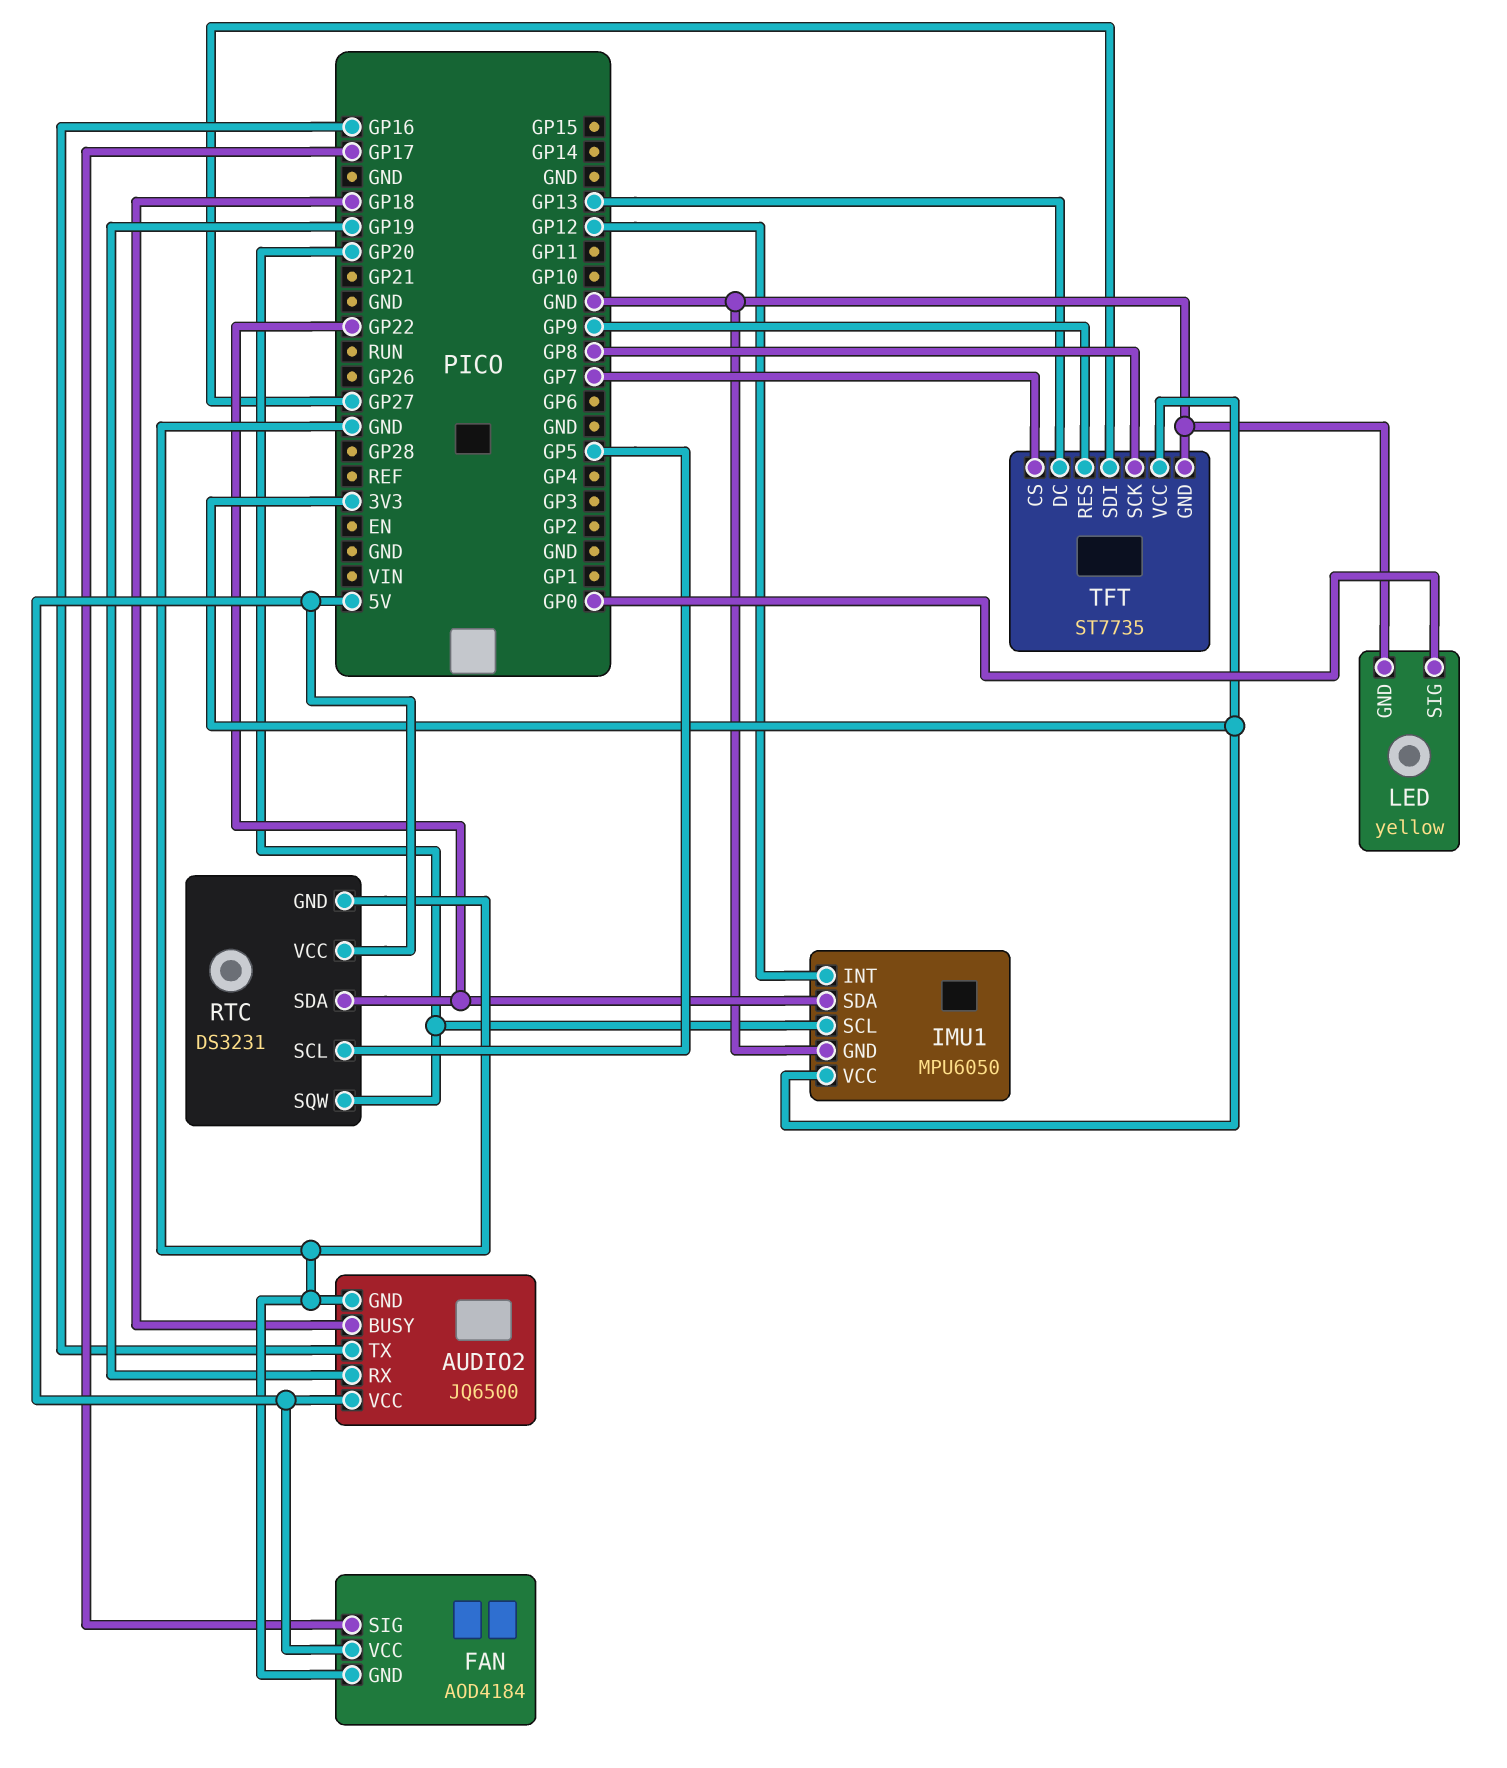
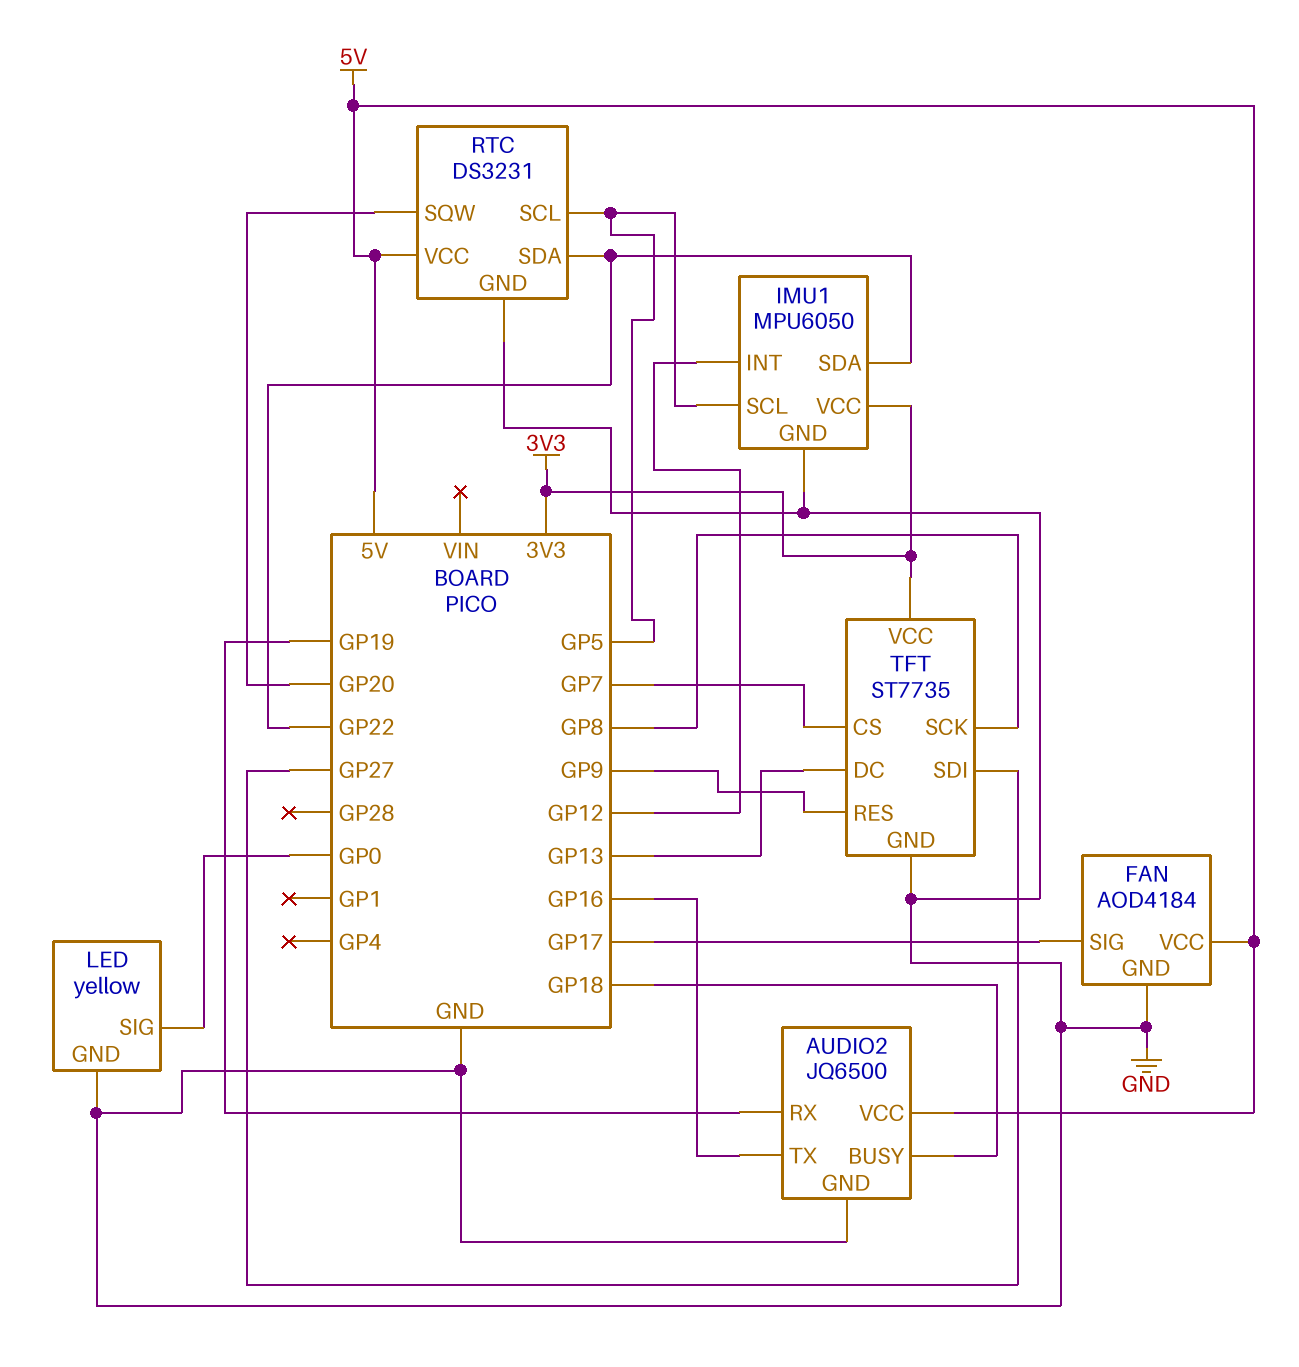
IMU1 pin SCL: GP20 -> GP5

